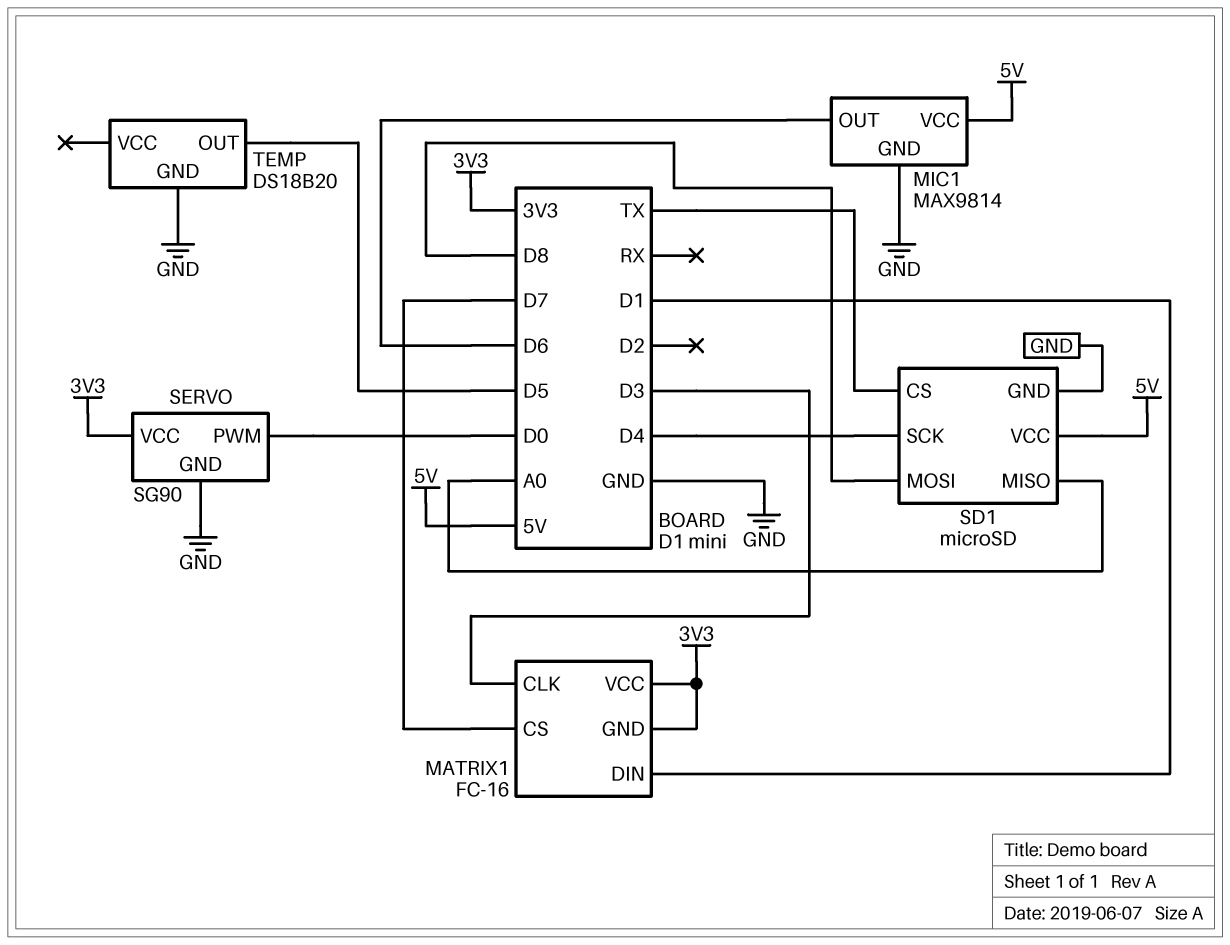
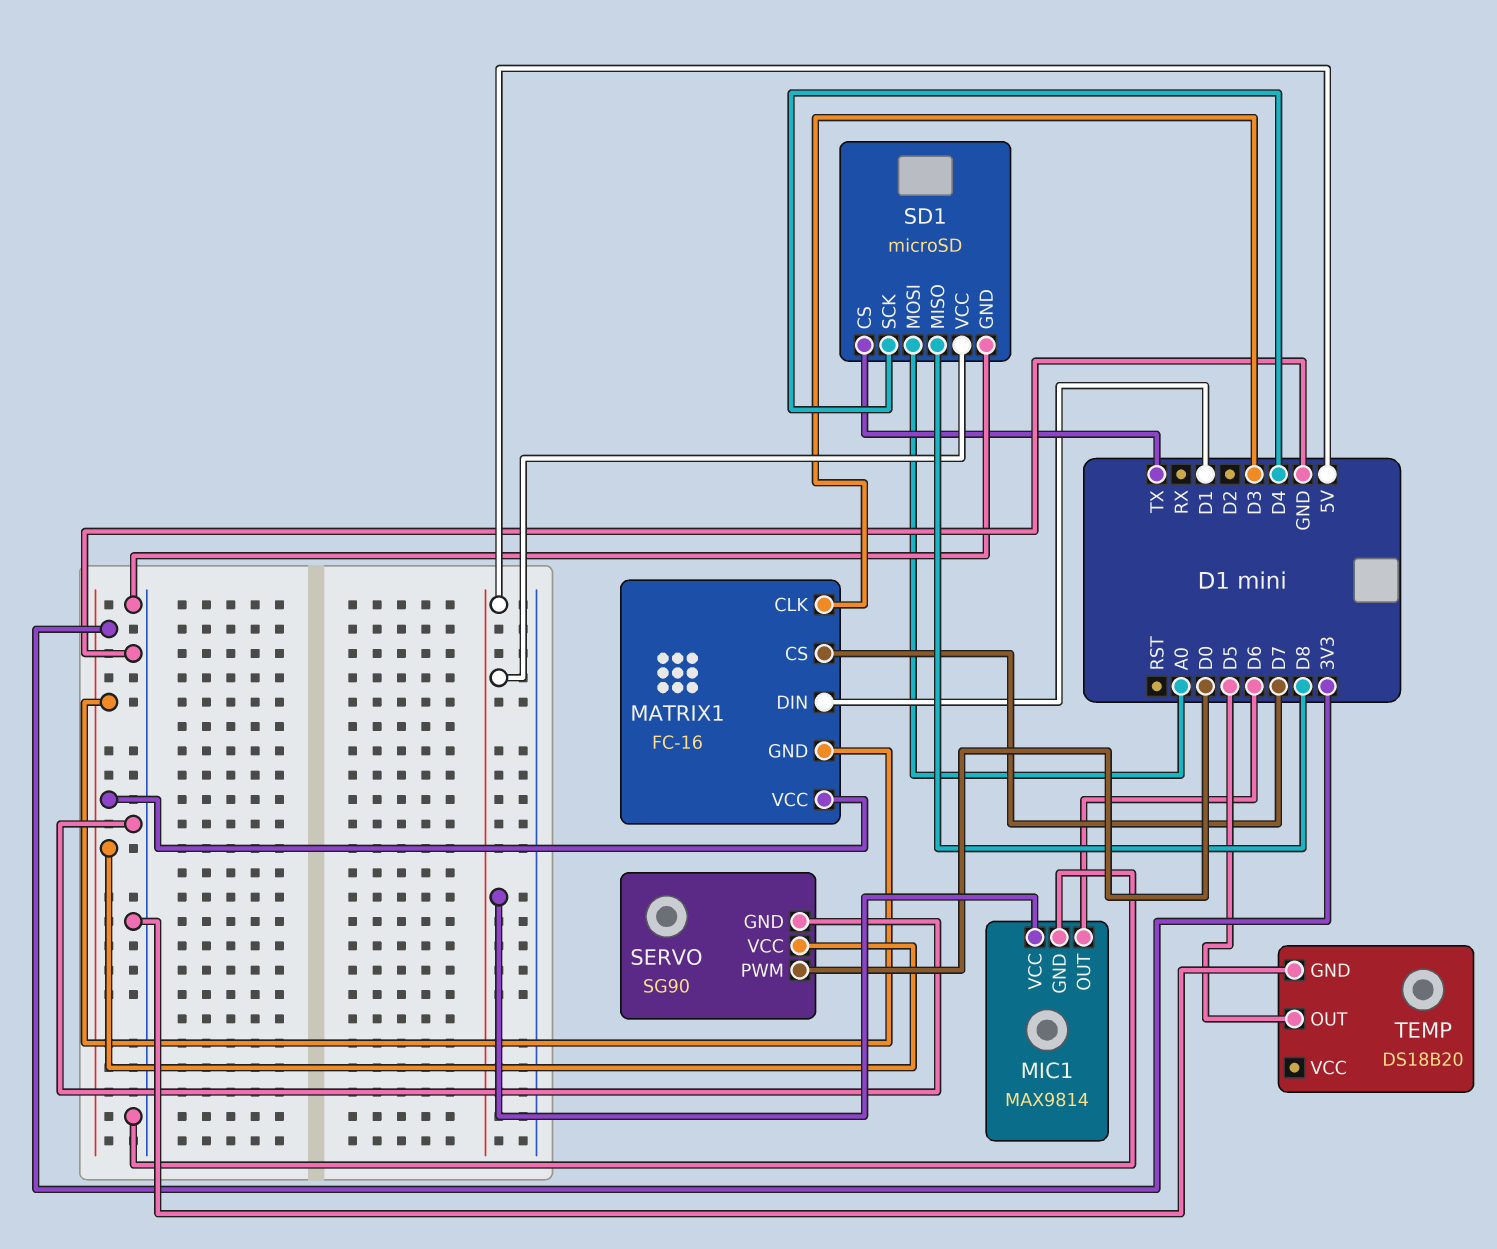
SD1 pin MISO: A0 -> D8
SD1 pin MOSI: D8 -> A0

